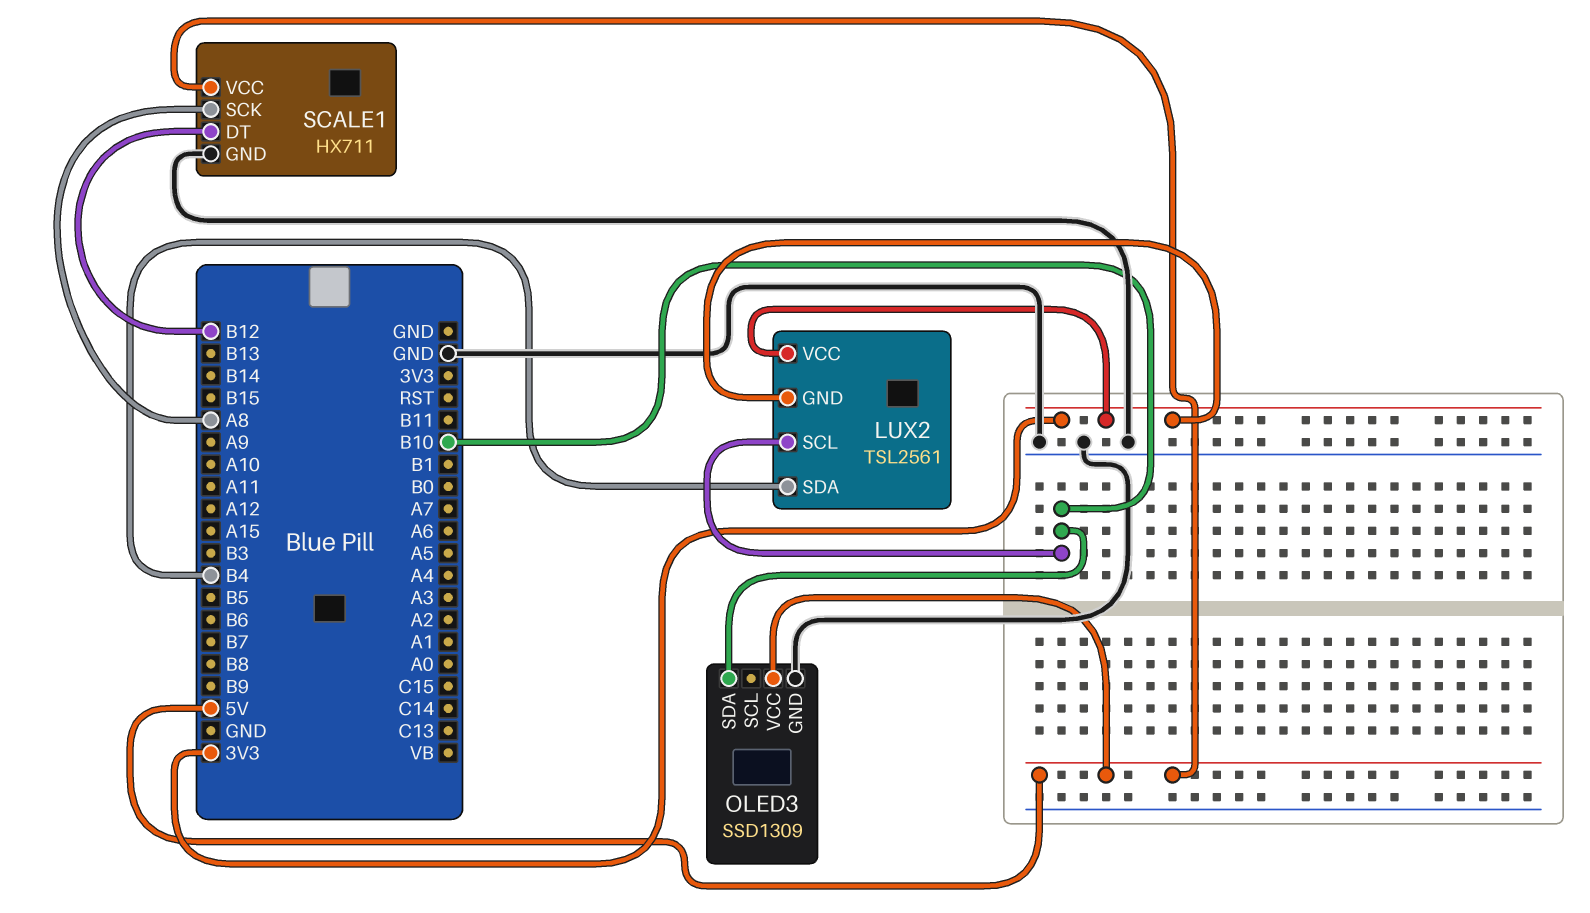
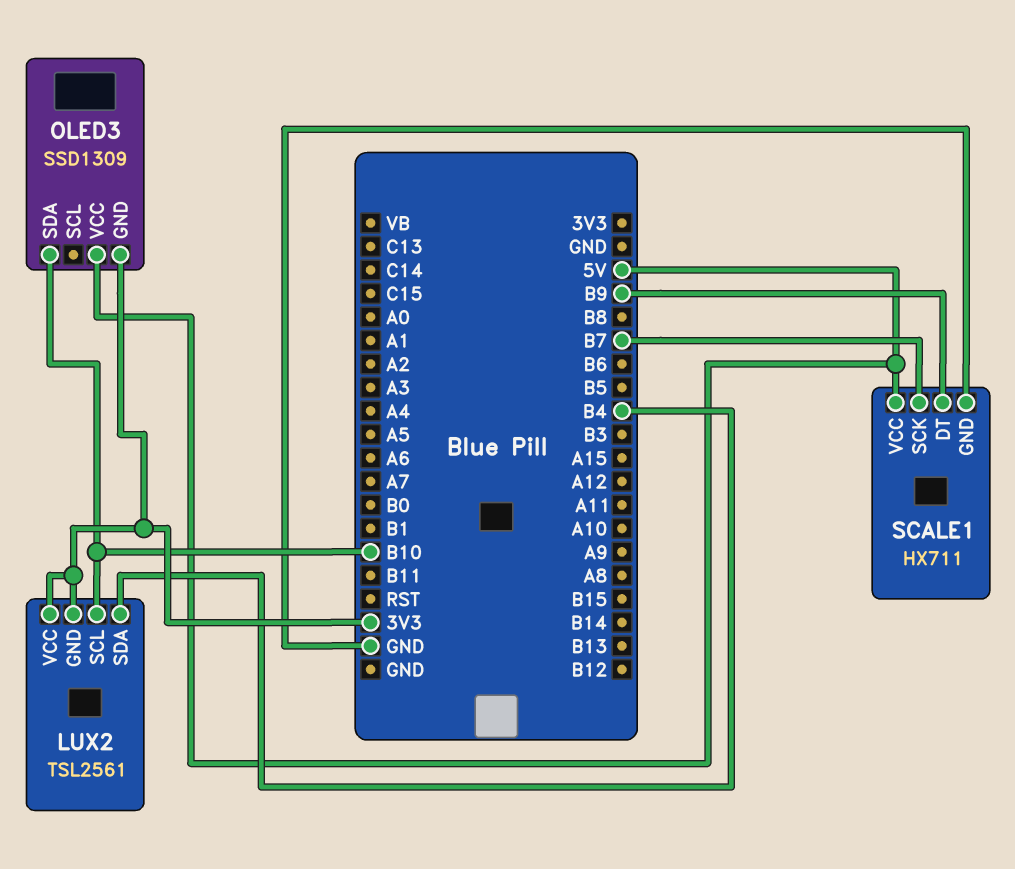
OLED3 pin GND: GND -> 3V3
SCALE1 pin DT: B12 -> B9
SCALE1 pin SCK: A8 -> B7

